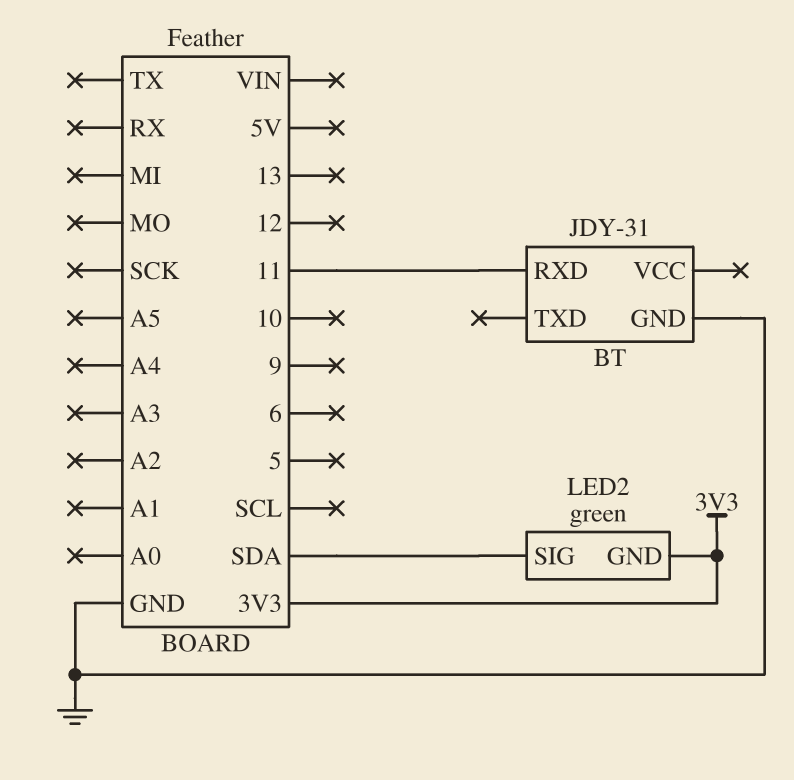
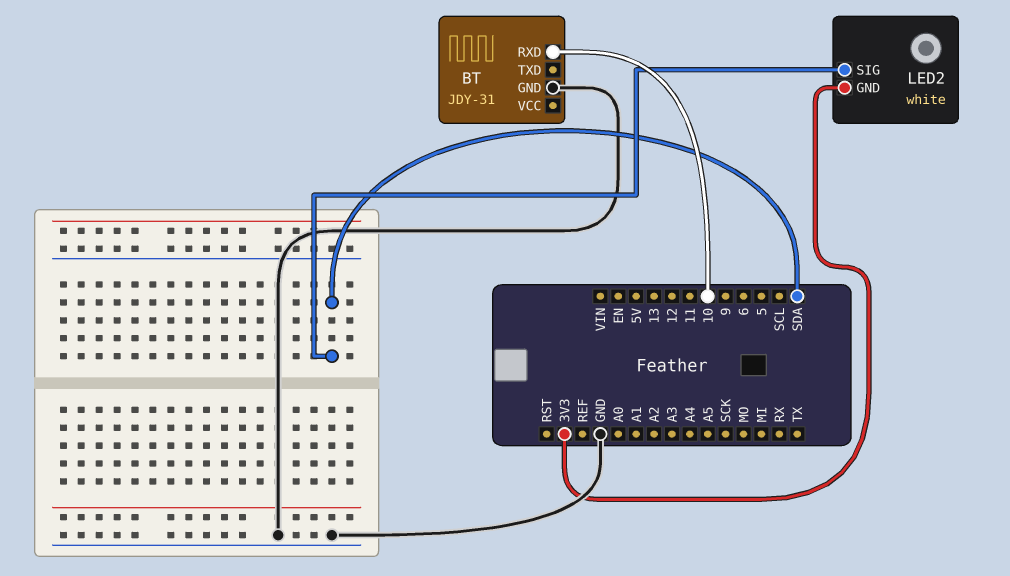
BT pin RXD: 11 -> 10
LED2: green -> white

